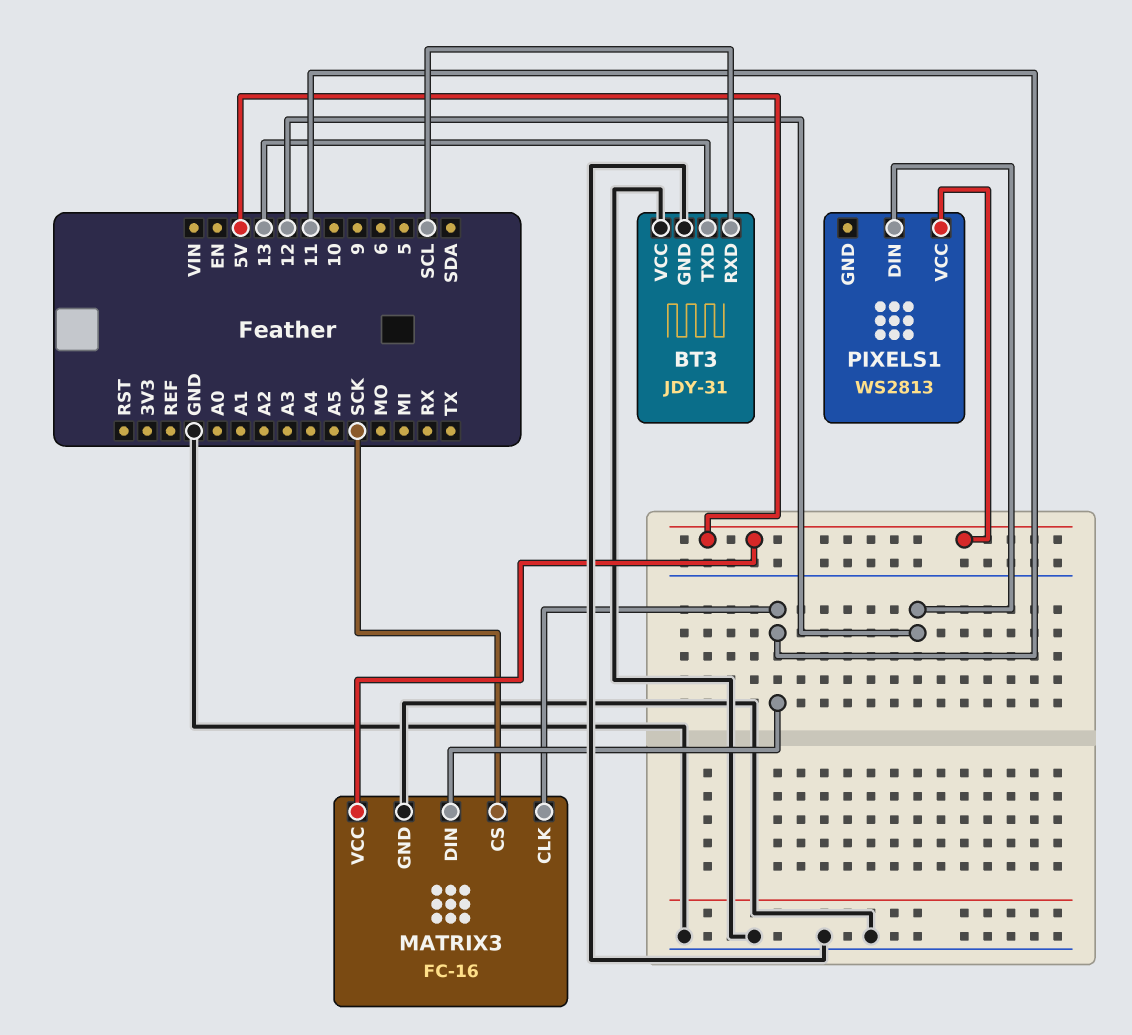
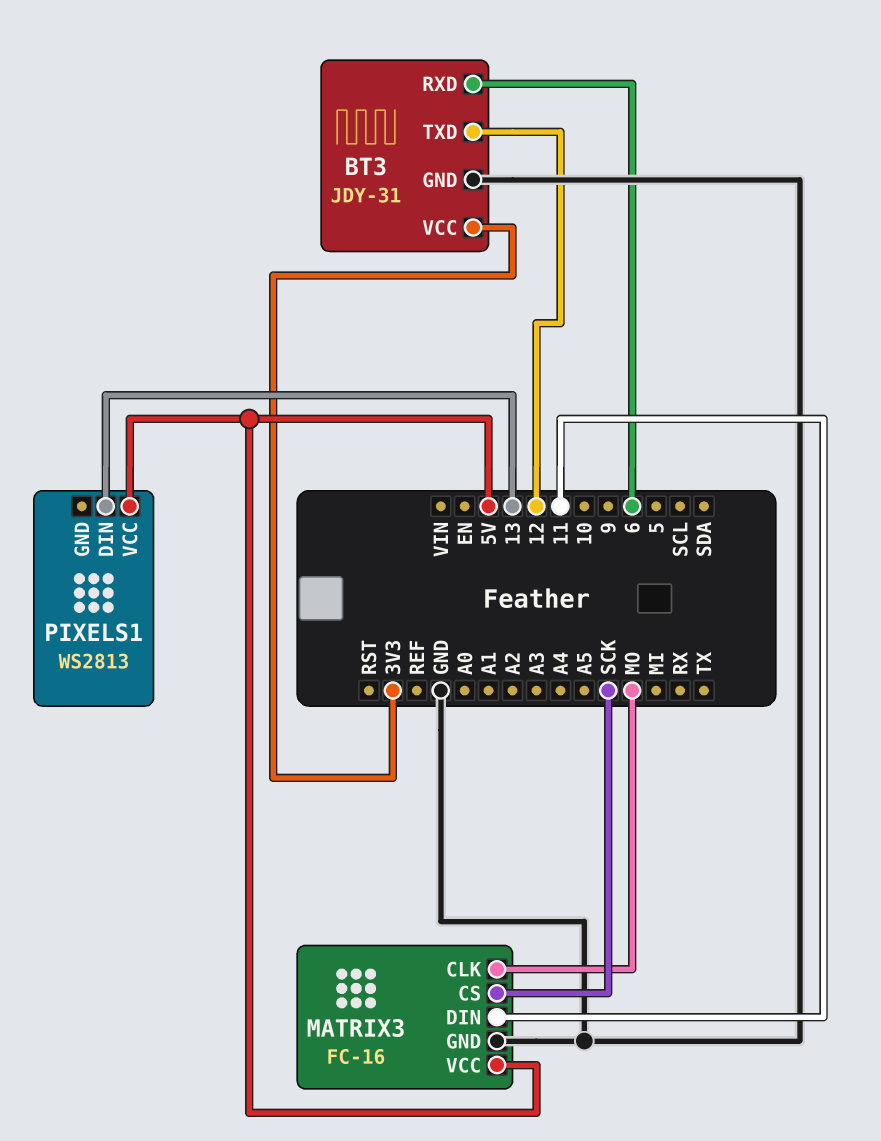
BT3 pin RXD: SCL -> 6
BT3 pin TXD: 13 -> 12
BT3 pin VCC: GND -> 3V3
MATRIX3 pin CLK: 11 -> MO
PIXELS1 pin DIN: 12 -> 13

